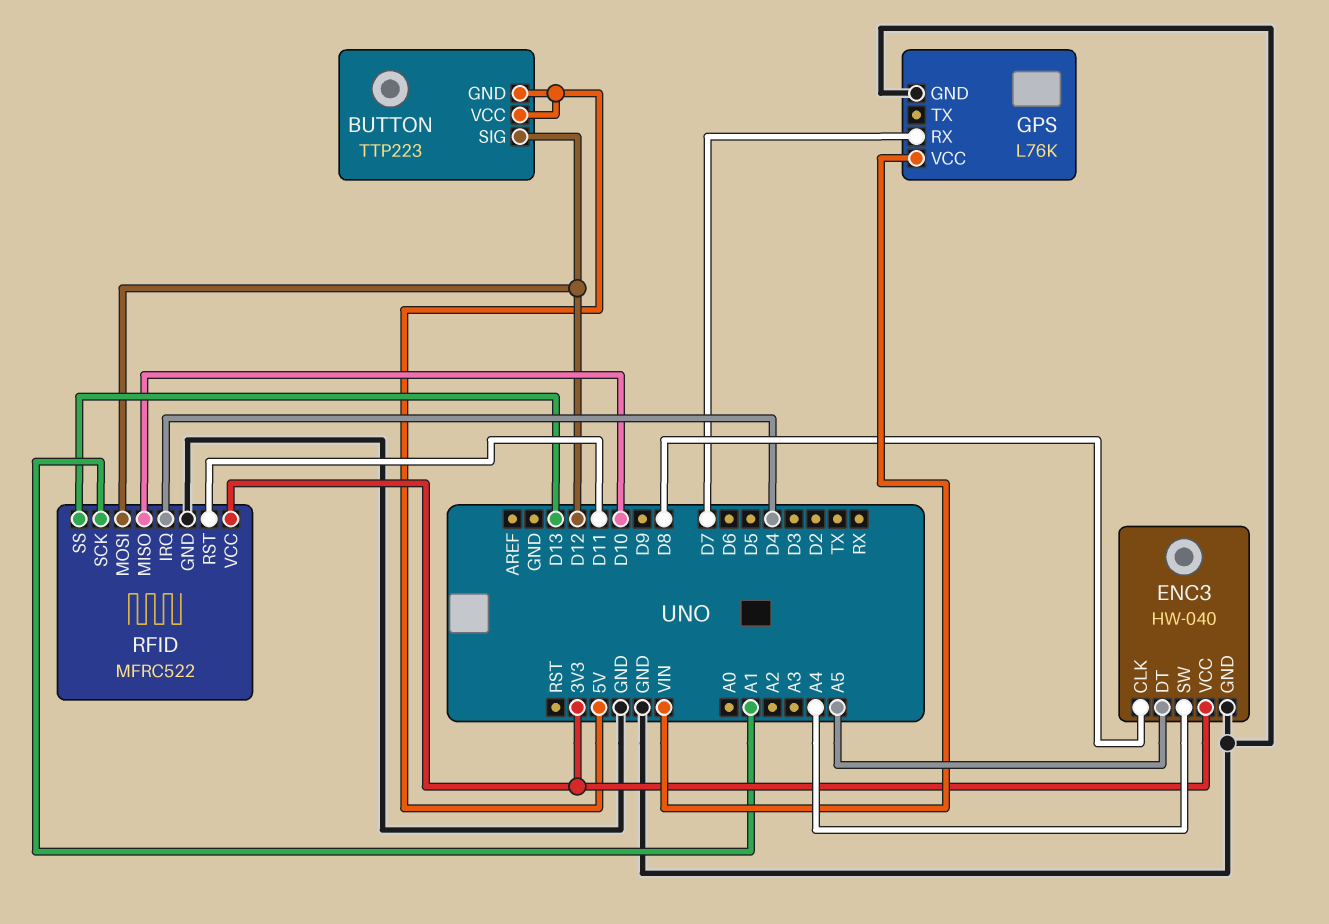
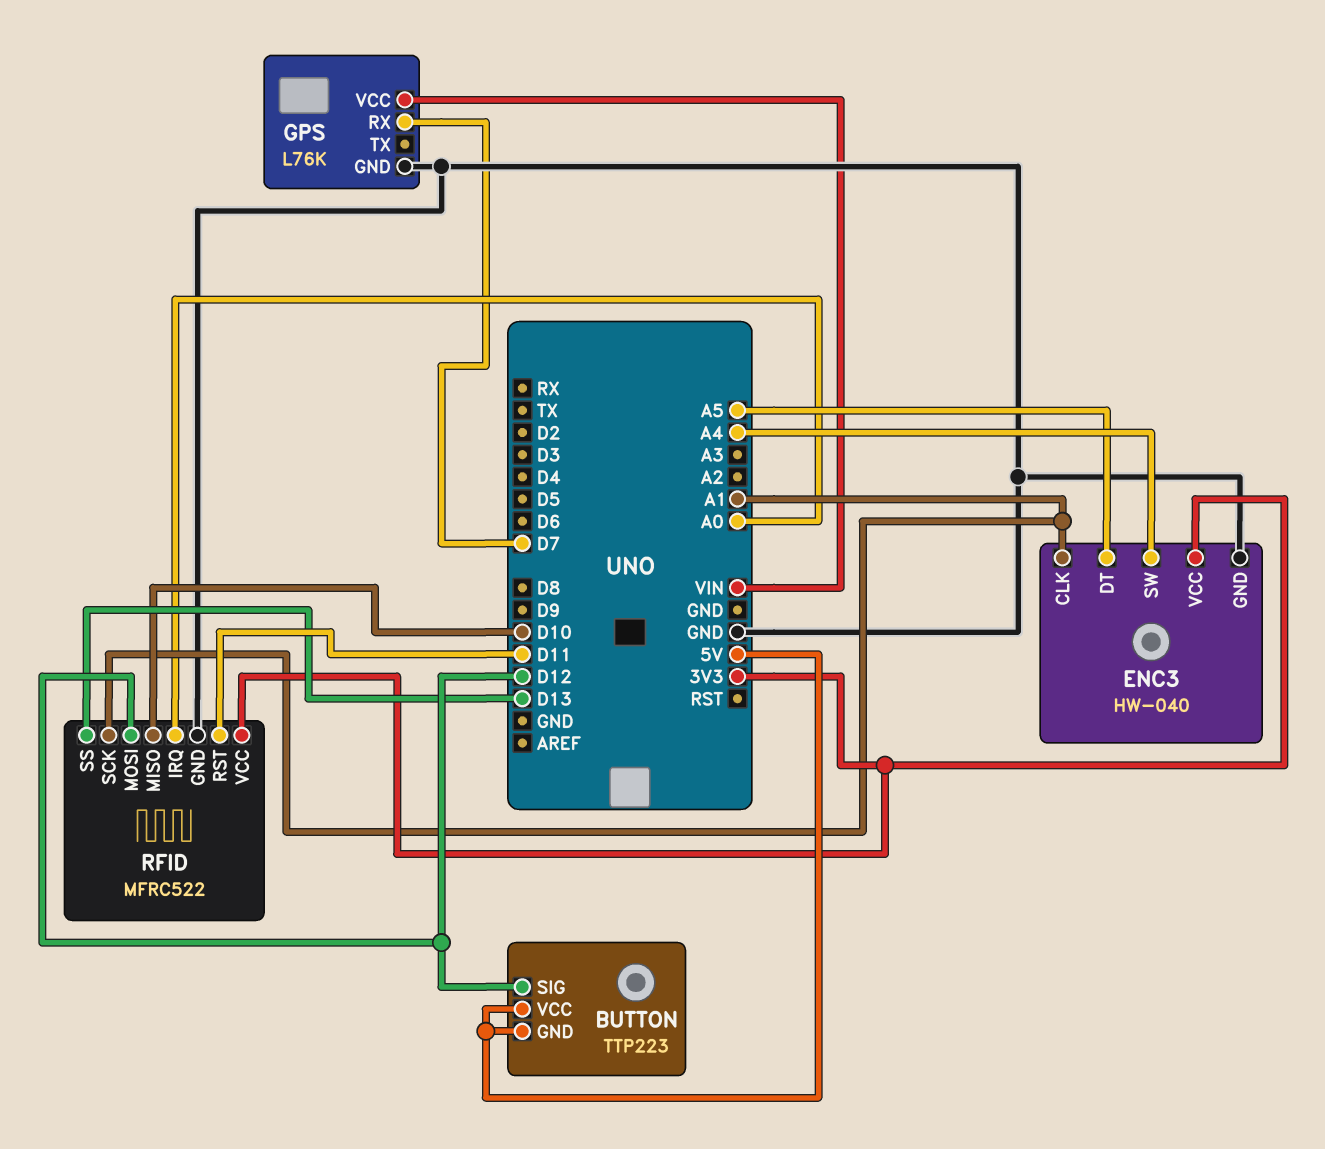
ENC3 pin CLK: D8 -> A1
RFID pin IRQ: D4 -> A0

